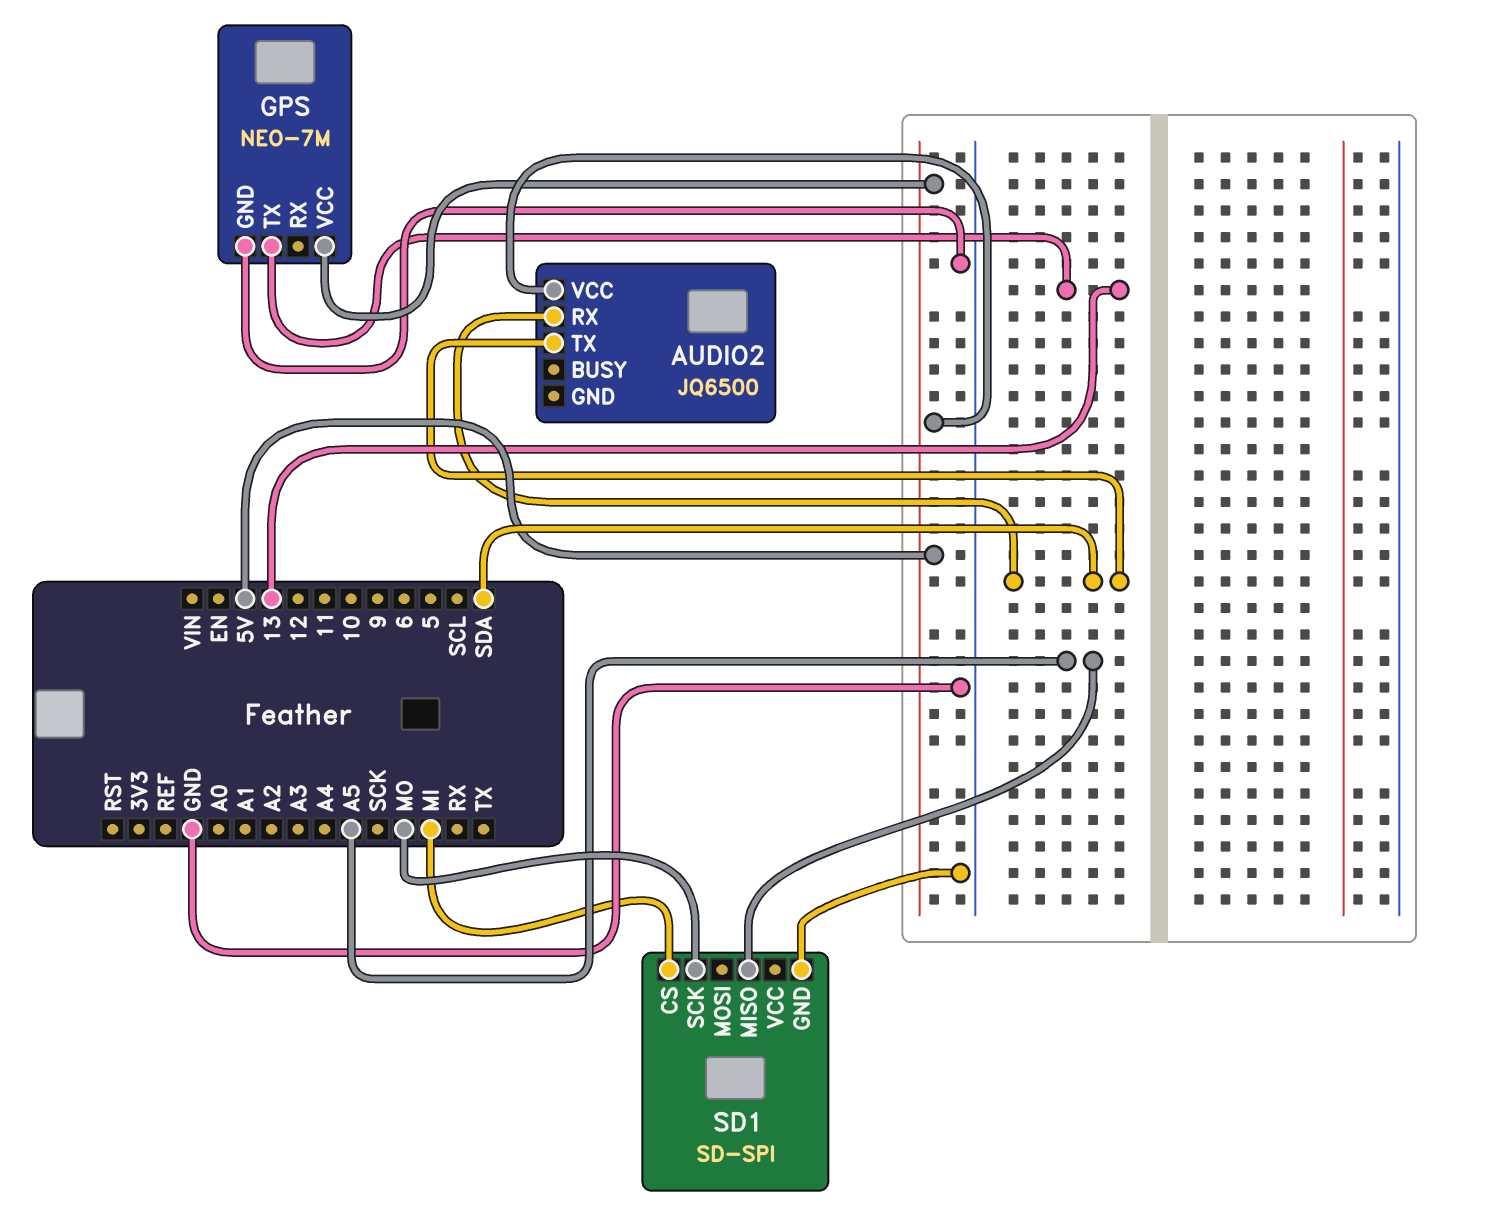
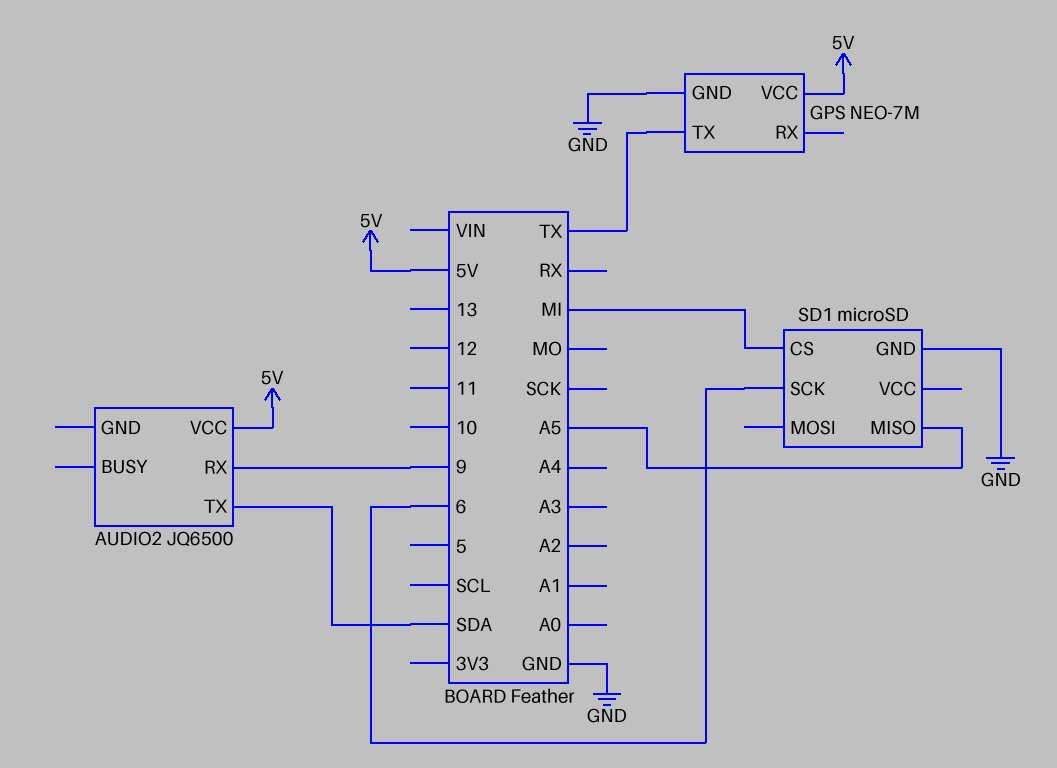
AUDIO2 pin RX: SDA -> 9
GPS pin TX: 13 -> TX
SD1: SD-SPI -> microSD
SD1 pin SCK: MO -> 6

